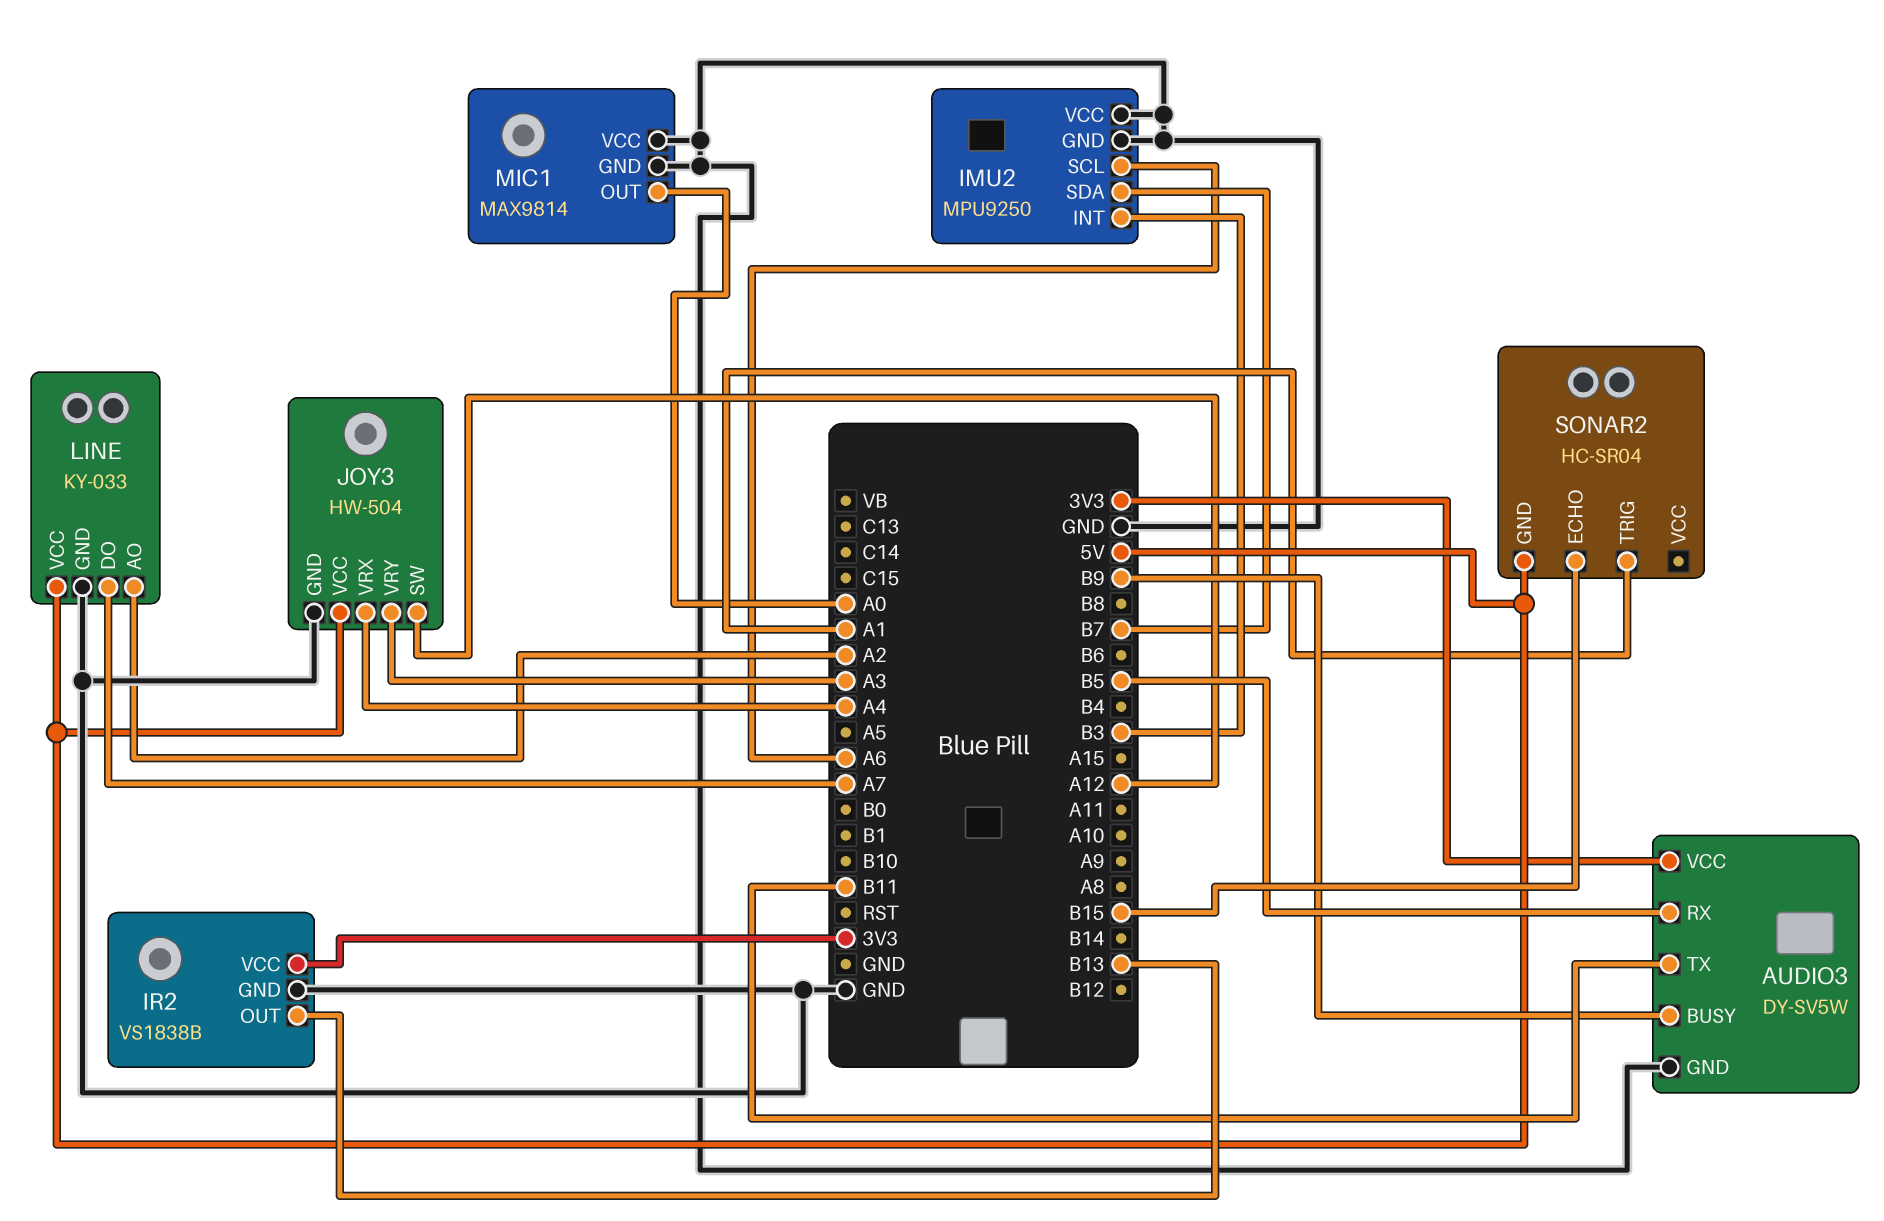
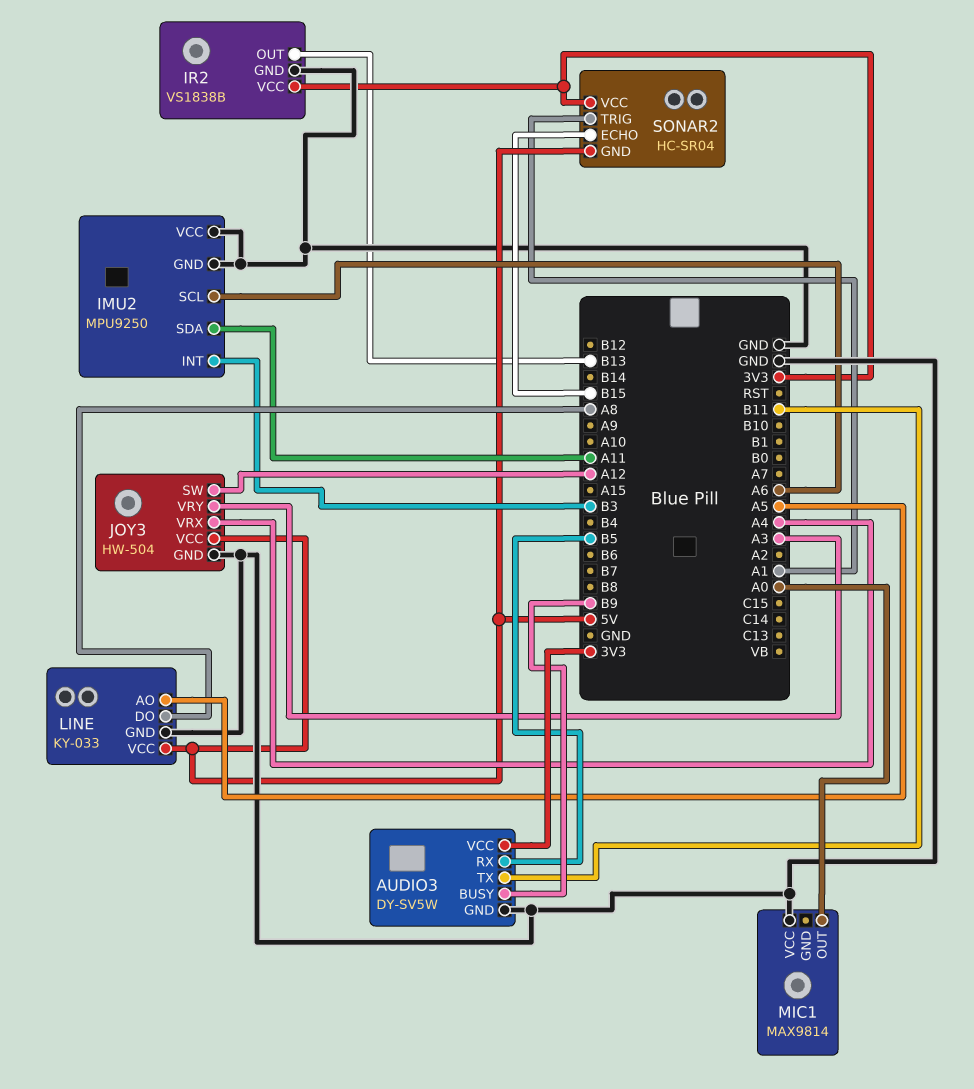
IMU2 pin SDA: B7 -> A11
LINE pin AO: A2 -> A5
LINE pin DO: A7 -> A8
MIC1 pin GND: GND -> none
SONAR2 pin VCC: none -> 3V3

